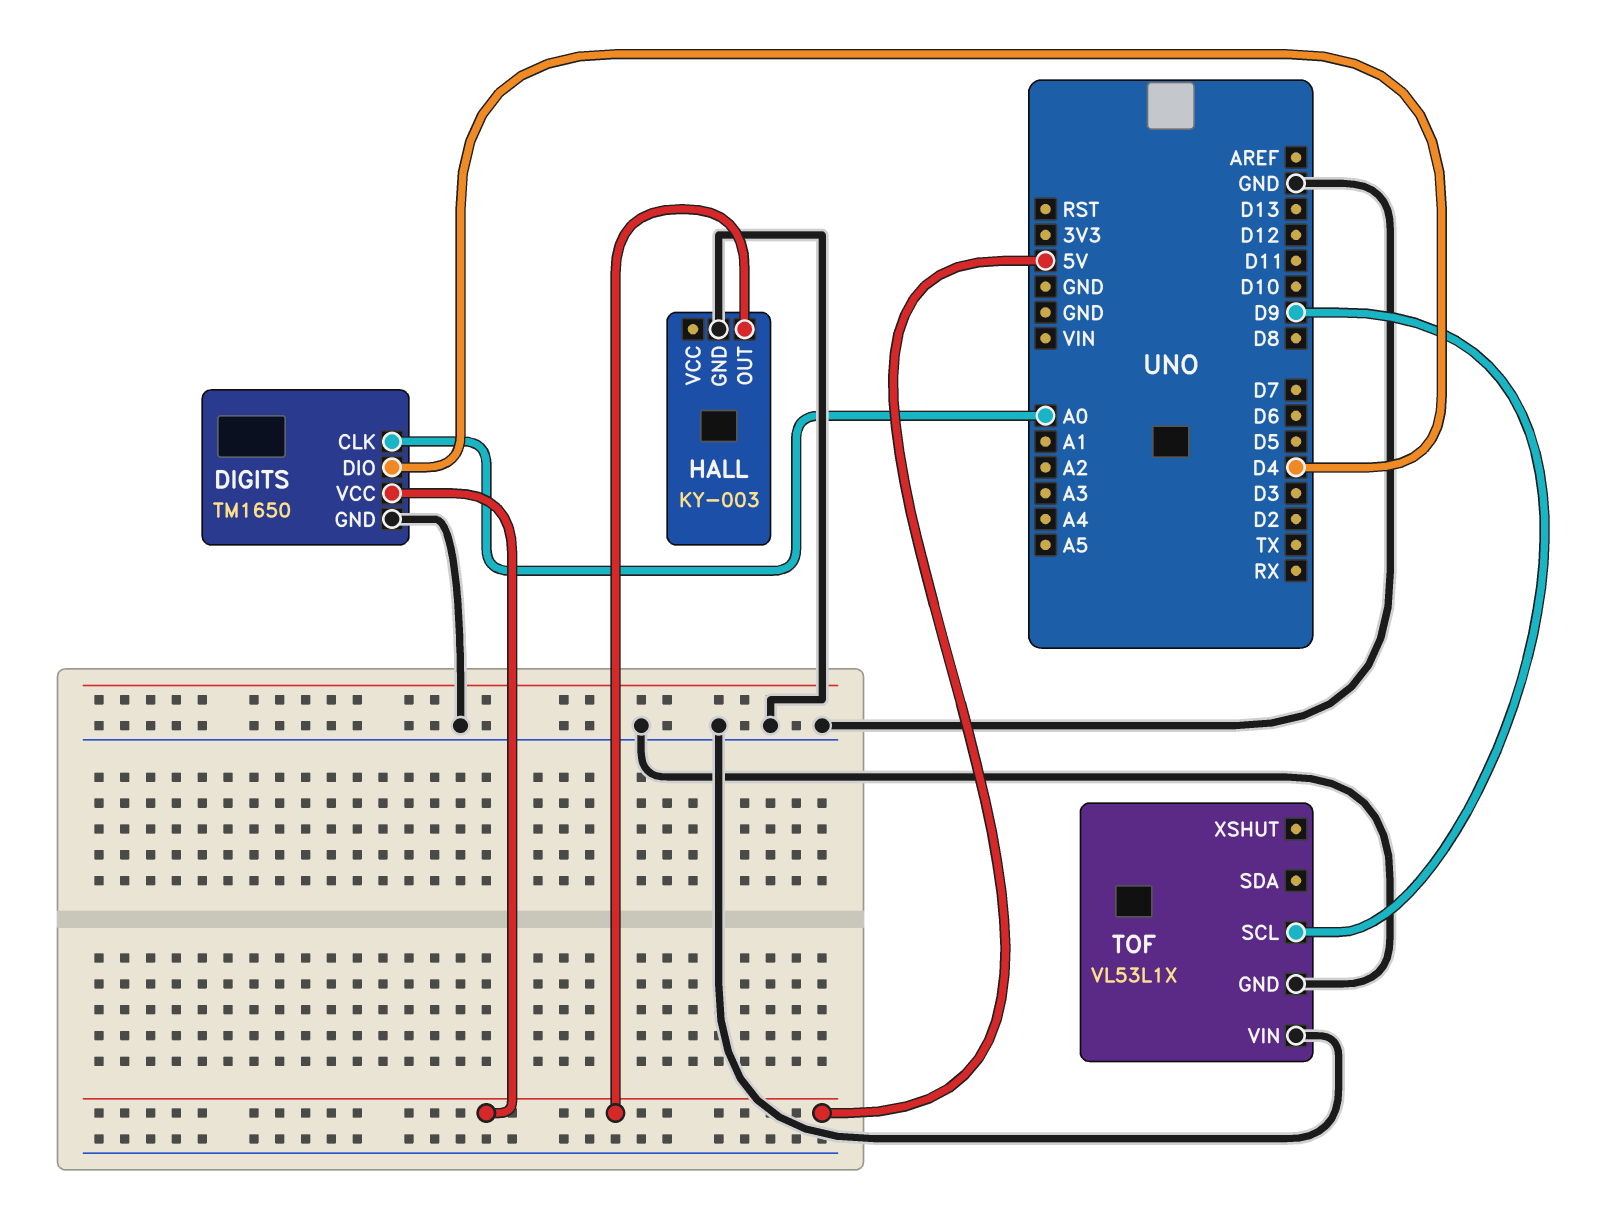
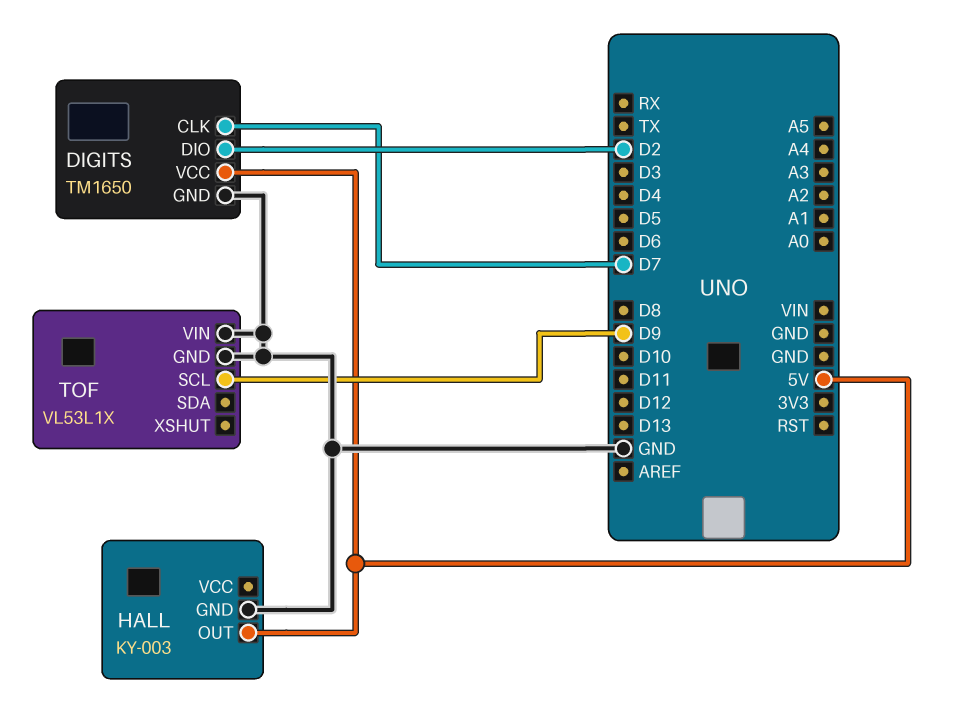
DIGITS pin CLK: A0 -> D7
DIGITS pin DIO: D4 -> D2

